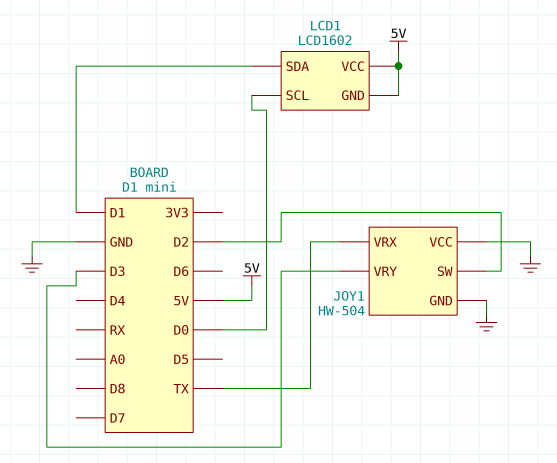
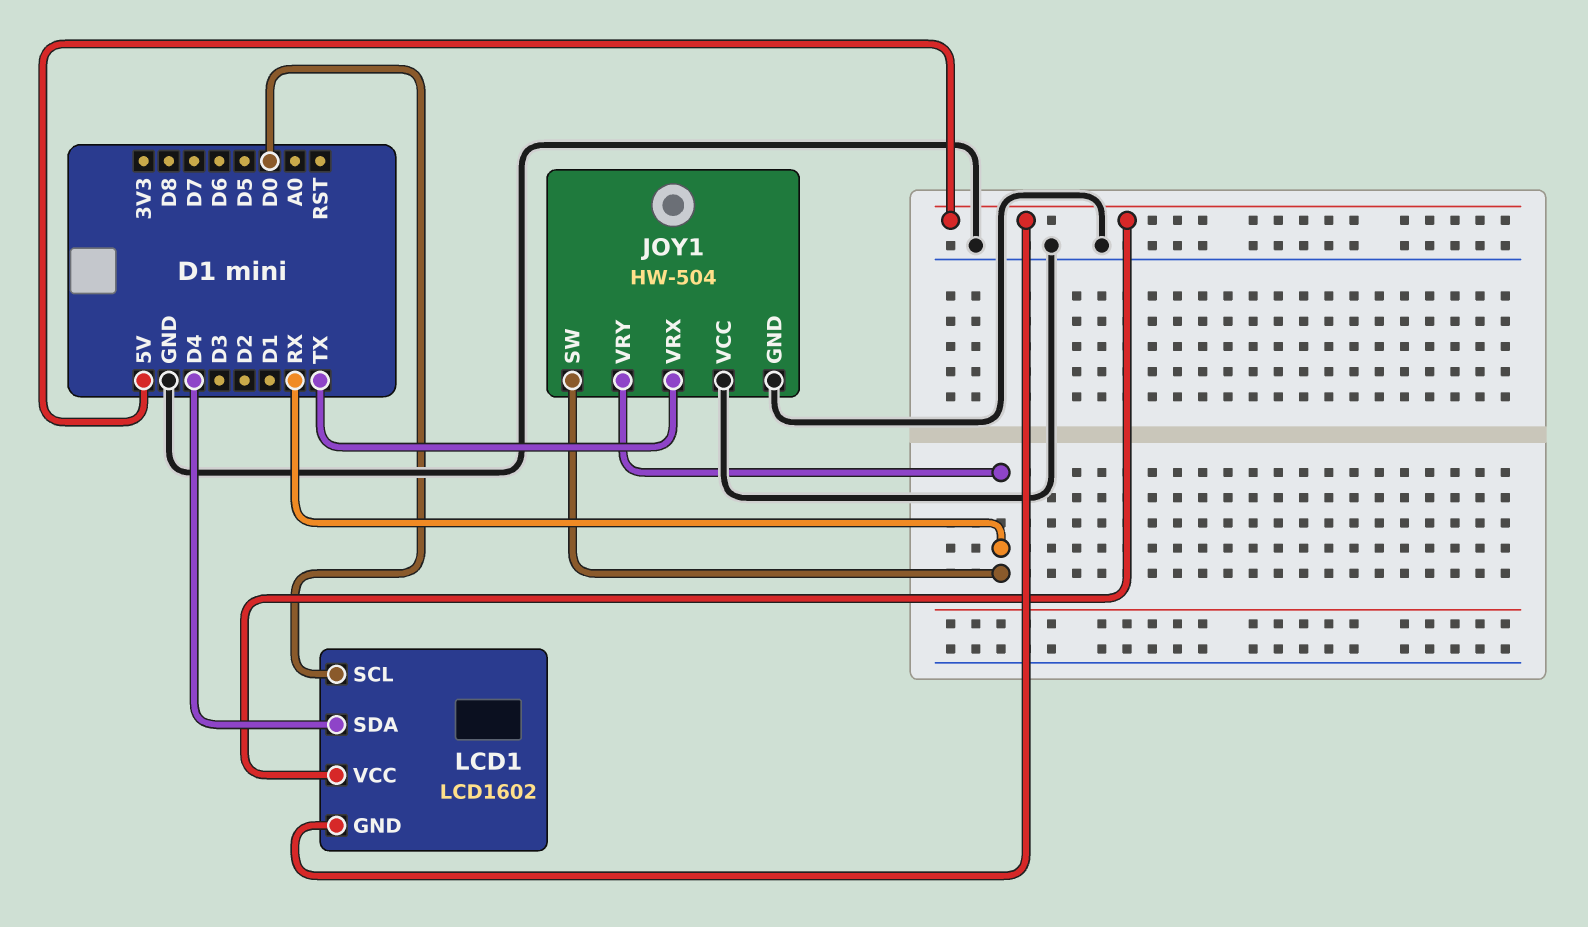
JOY1 pin SW: D2 -> RX
JOY1 pin VRY: D3 -> RX
LCD1 pin SDA: D1 -> D4

